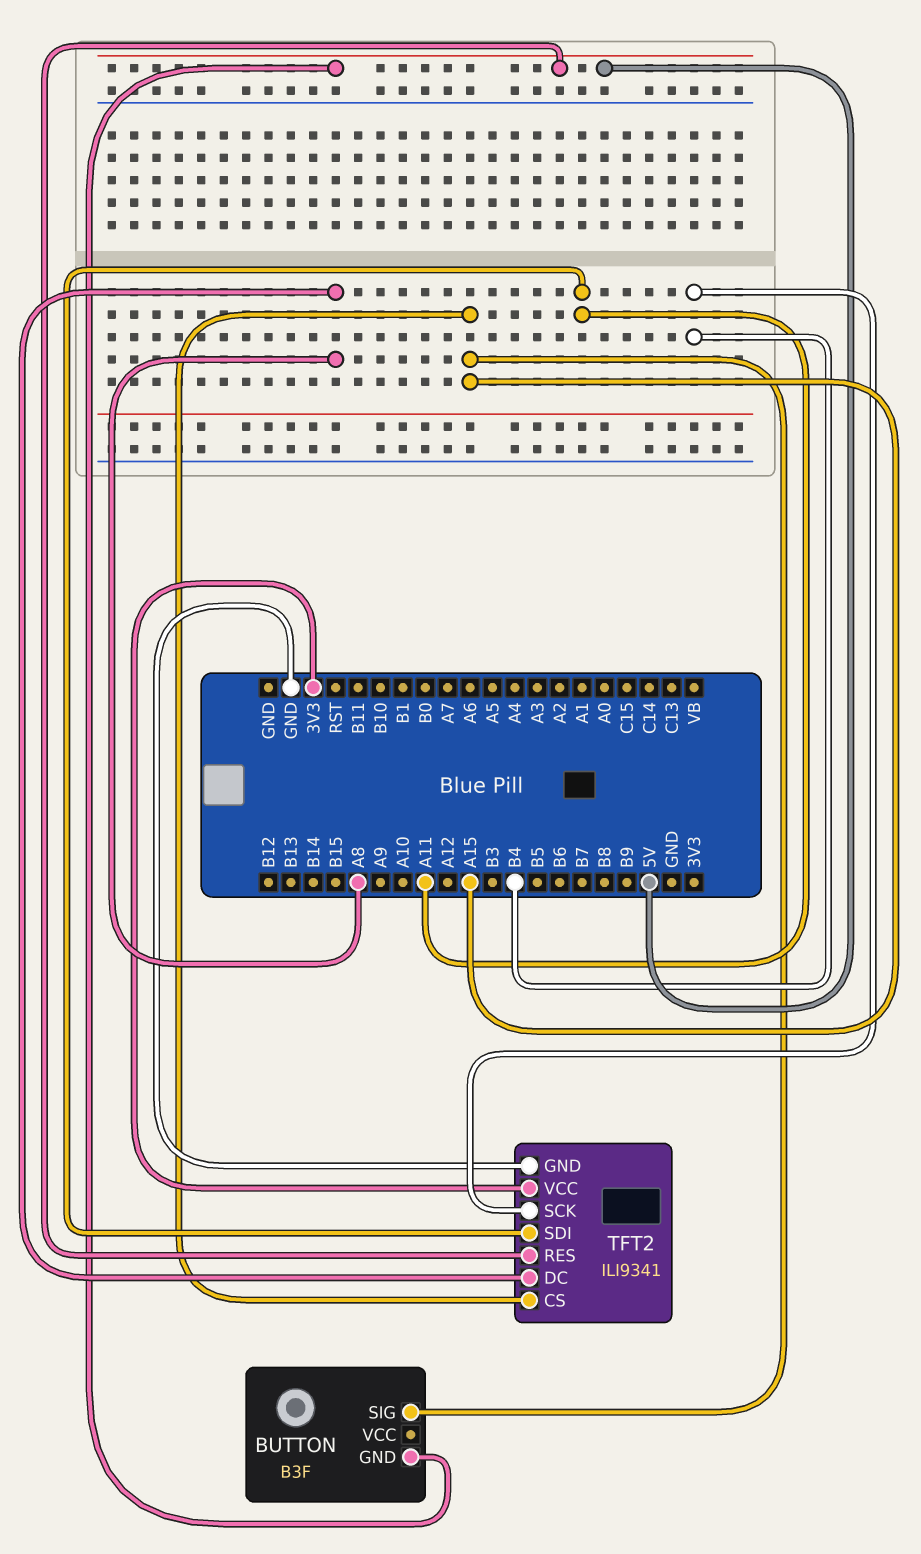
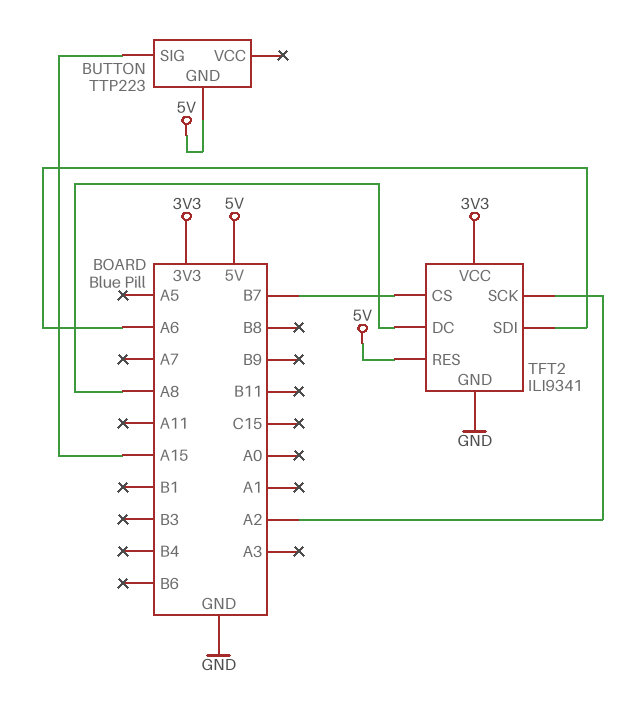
BUTTON: B3F -> TTP223
TFT2 pin CS: A15 -> B7
TFT2 pin SCK: B4 -> A2
TFT2 pin SDI: A11 -> A6

